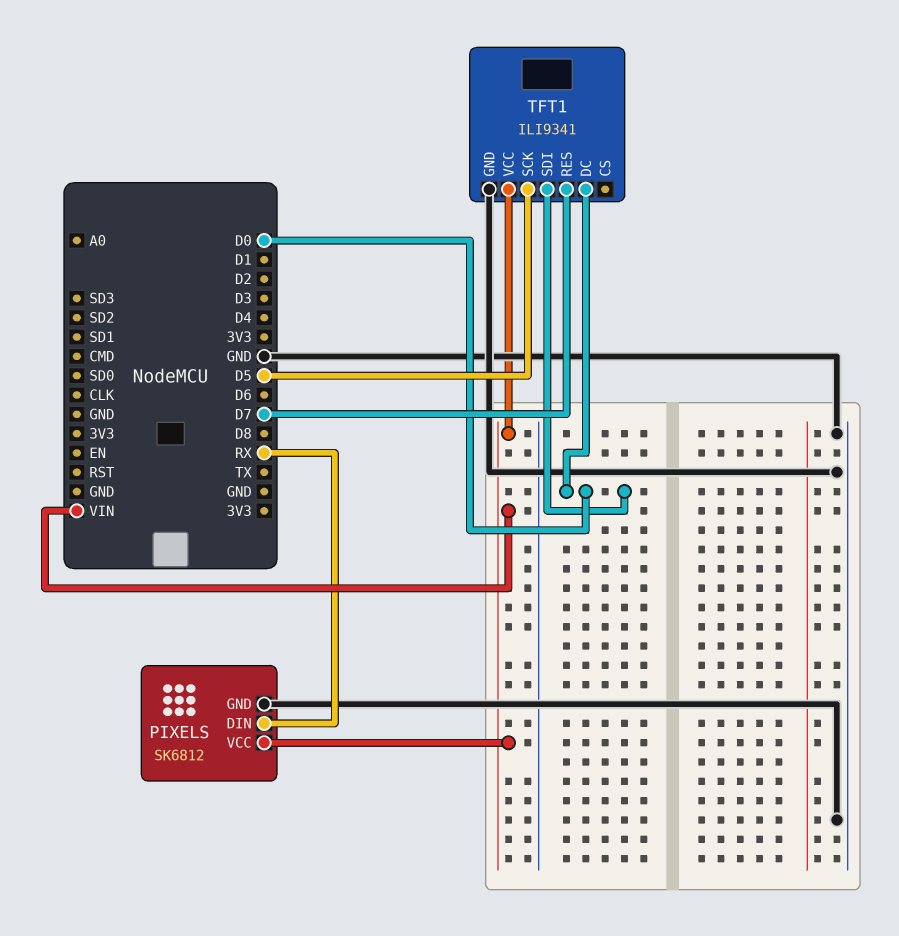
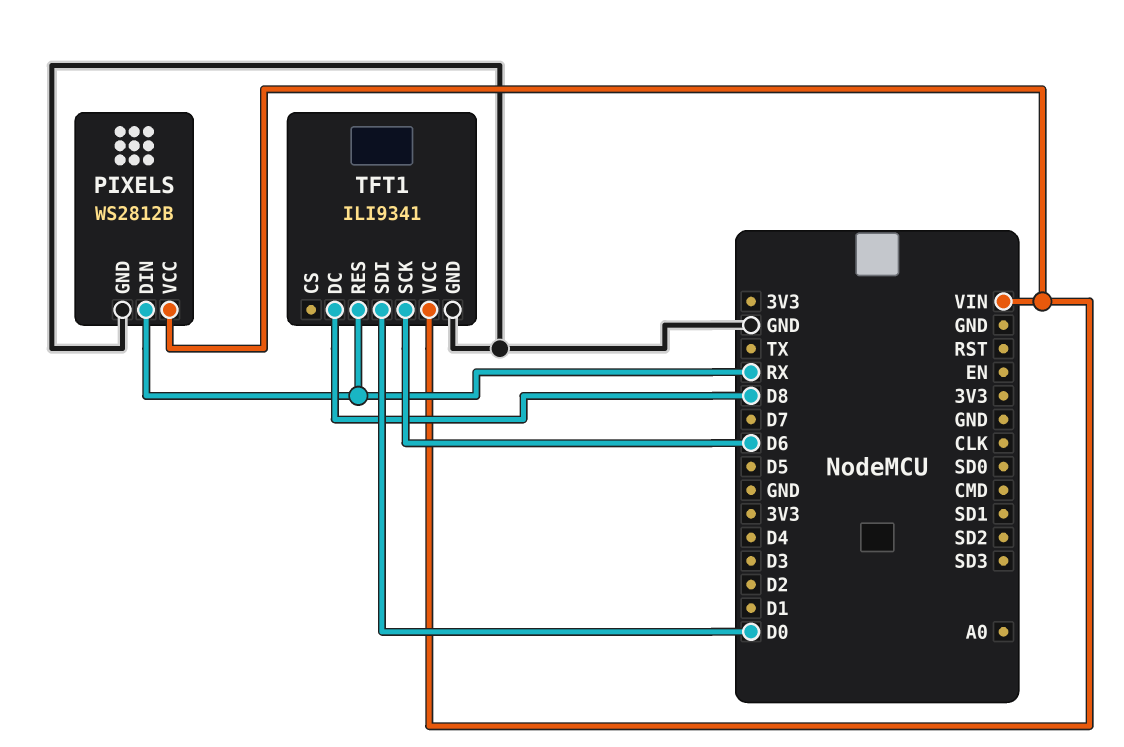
PIXELS: SK6812 -> WS2812B
TFT1 pin DC: D0 -> D8
TFT1 pin RES: D7 -> RX
TFT1 pin SCK: D5 -> D6

